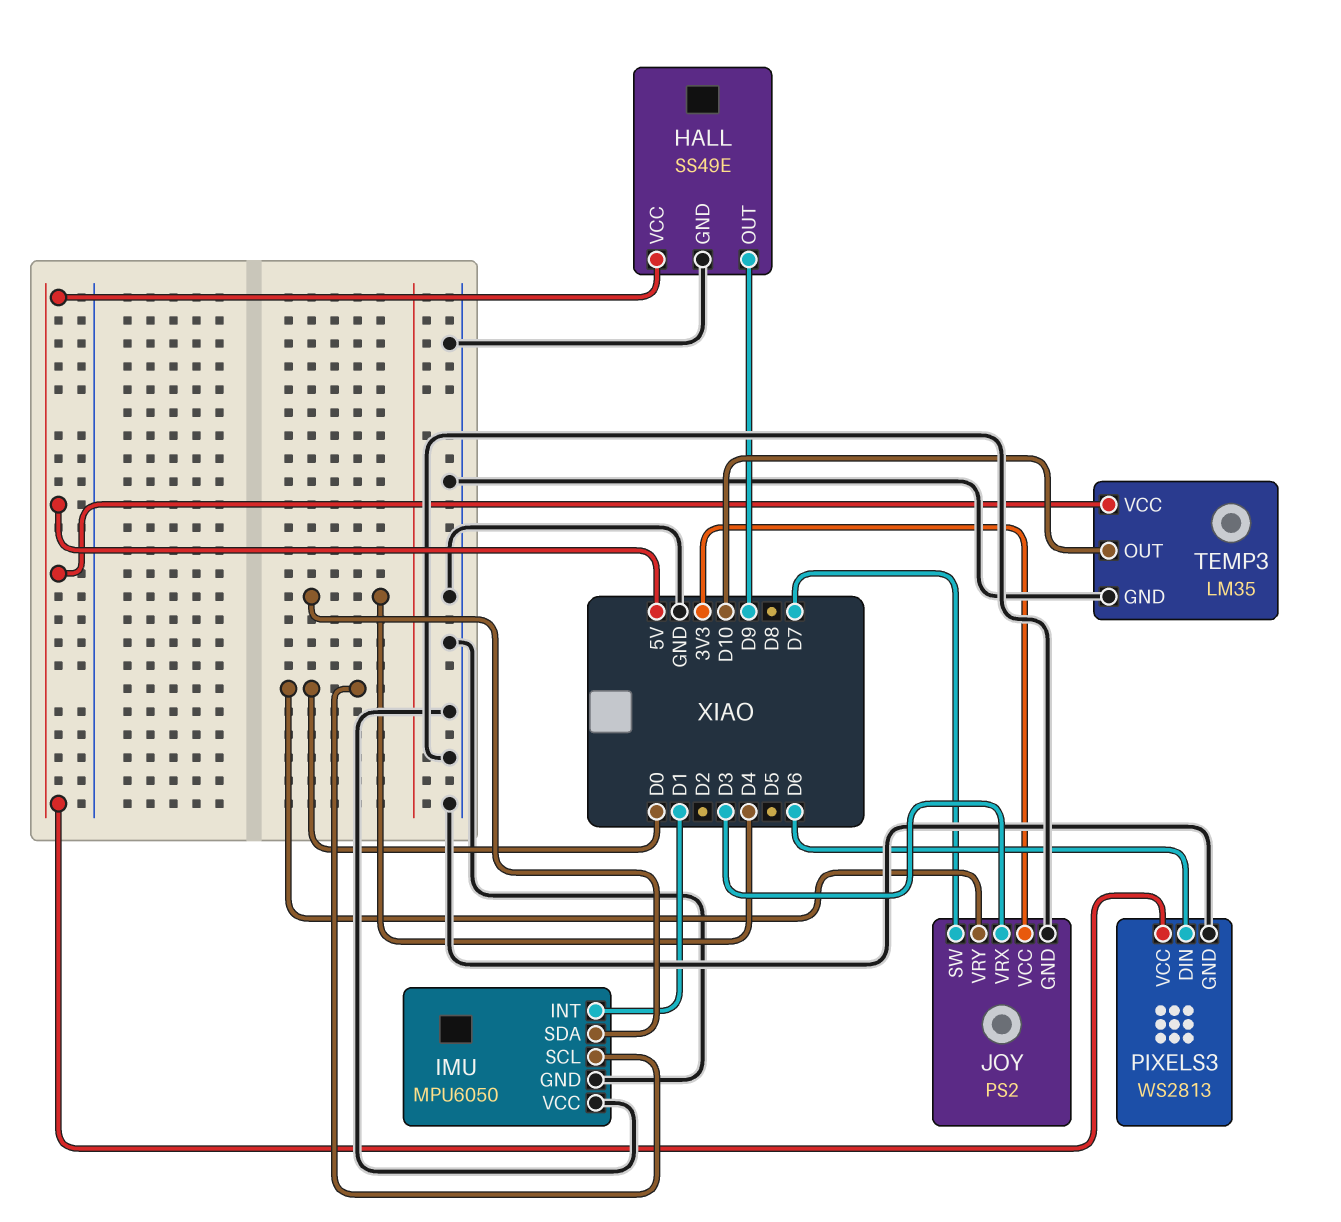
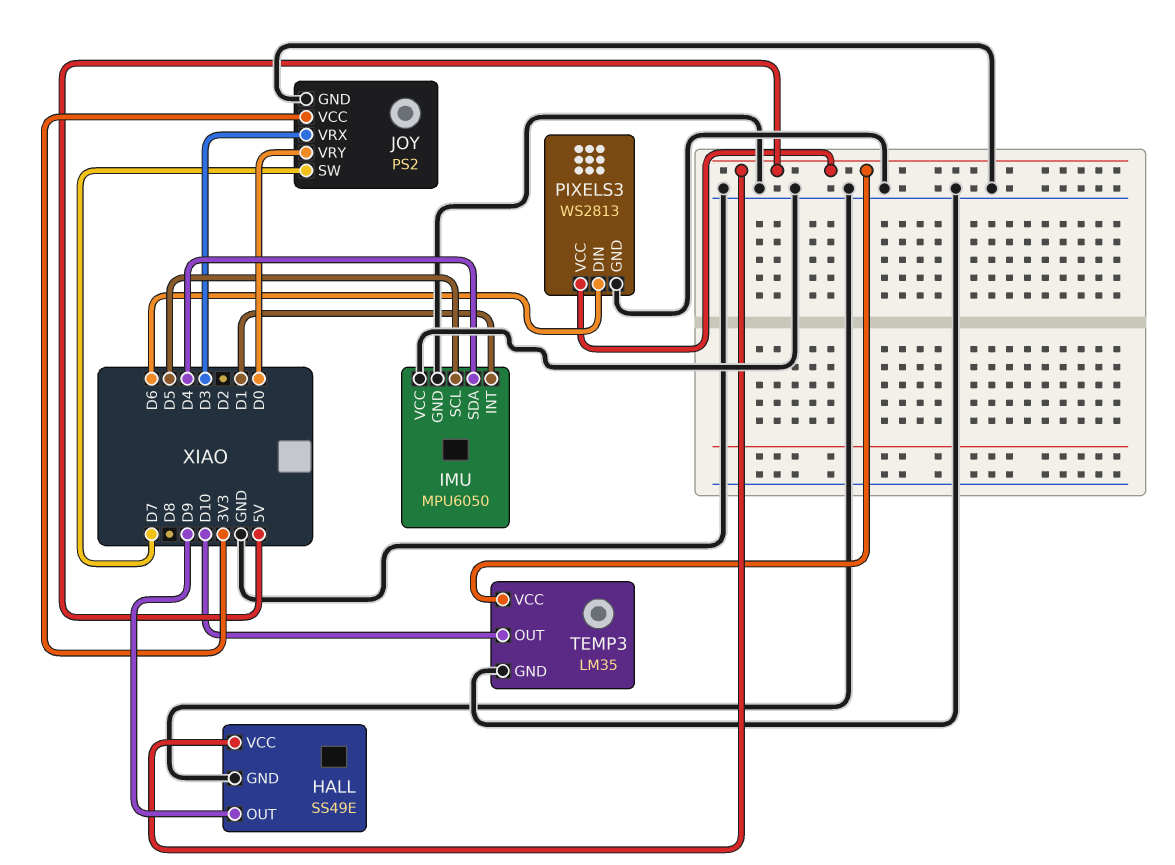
IMU pin SCL: D0 -> D5

